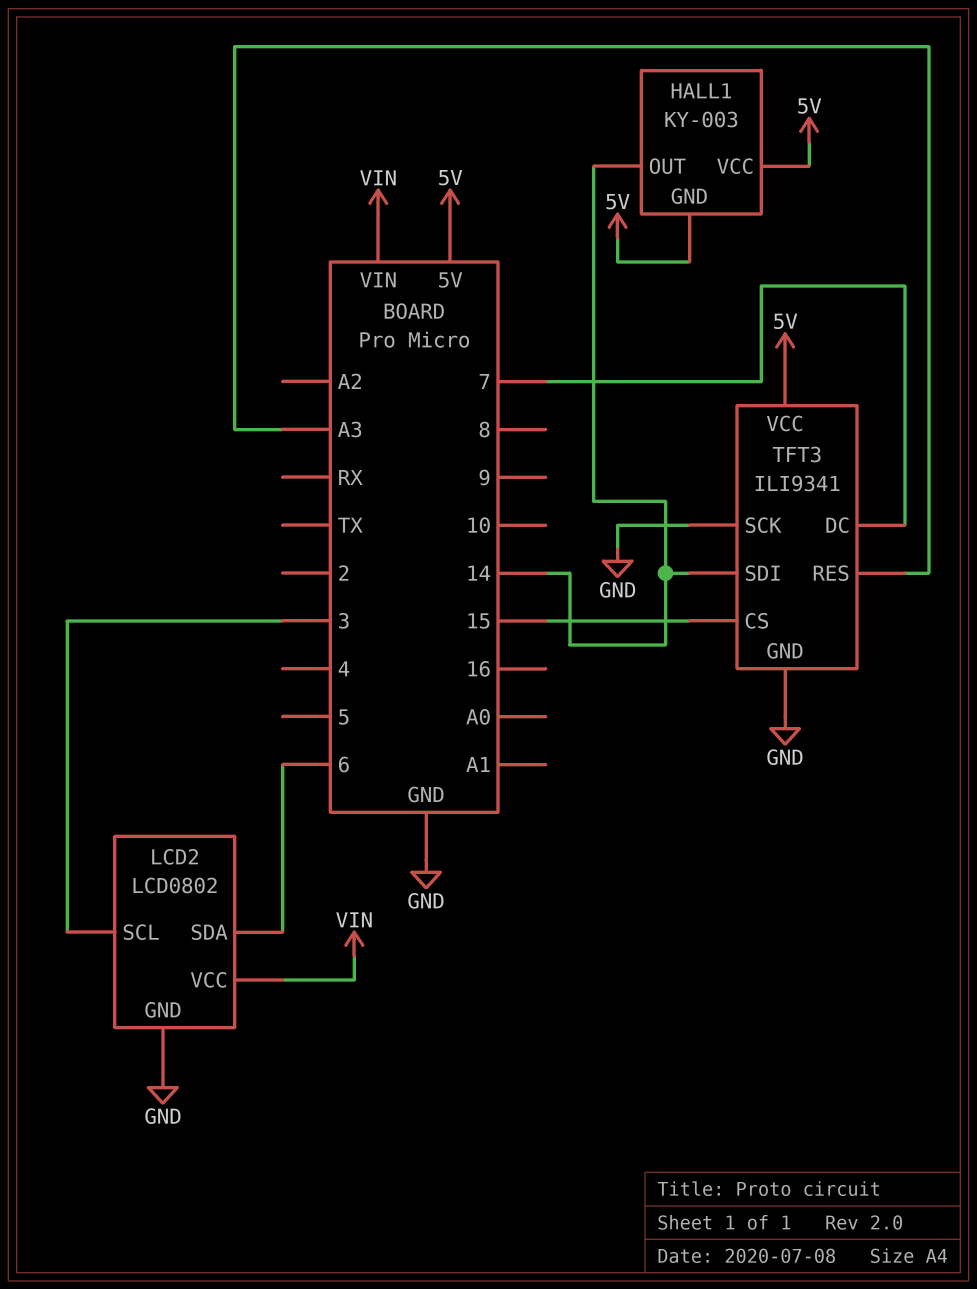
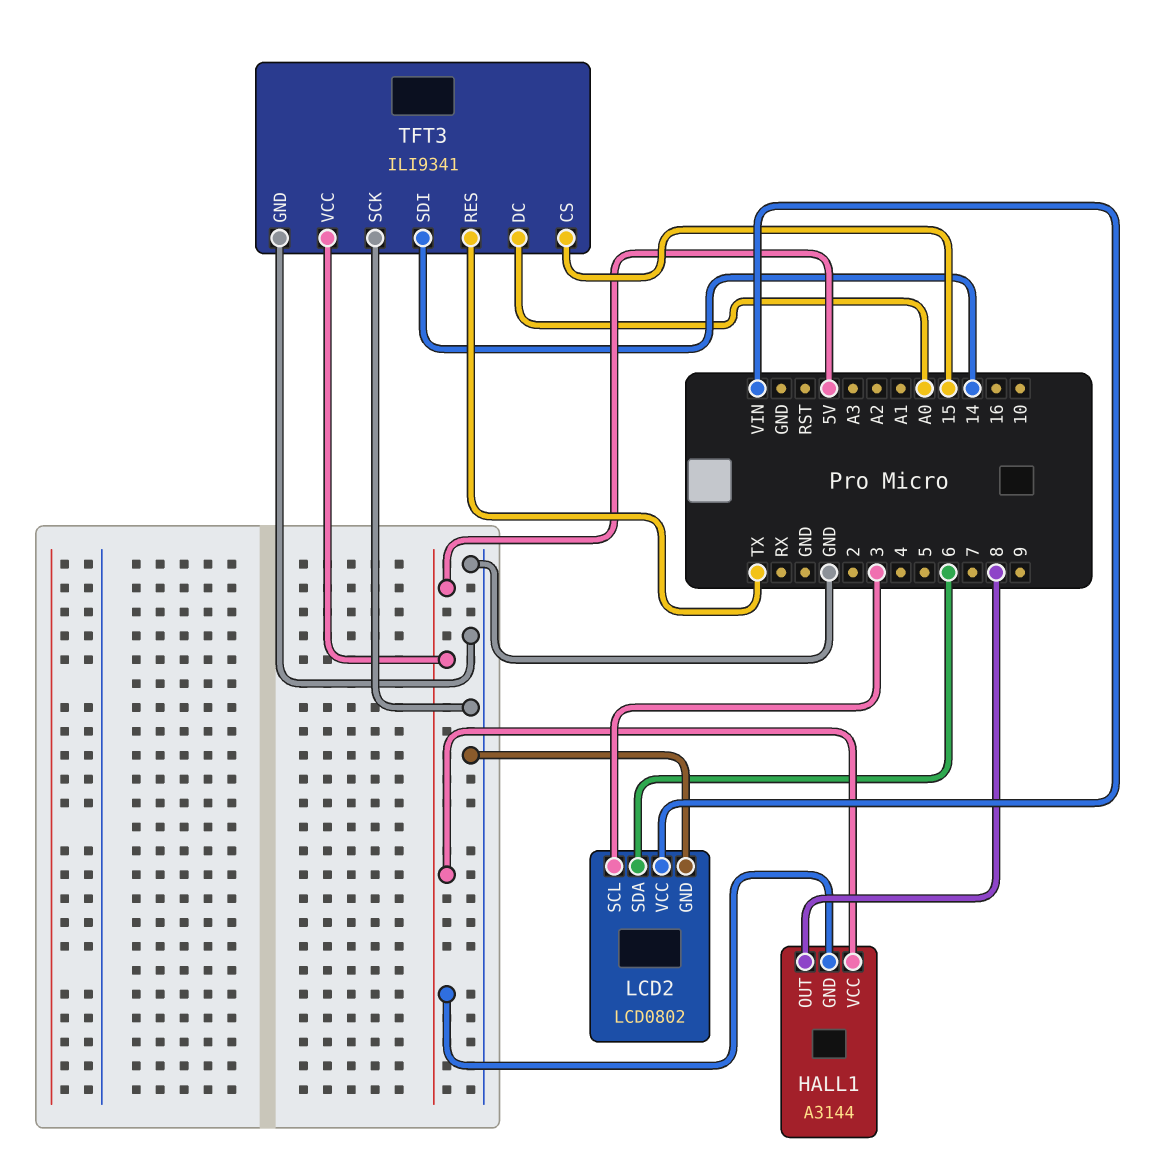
HALL1: KY-003 -> A3144
HALL1 pin OUT: 14 -> 8
TFT3 pin DC: 7 -> A0
TFT3 pin RES: A3 -> TX

